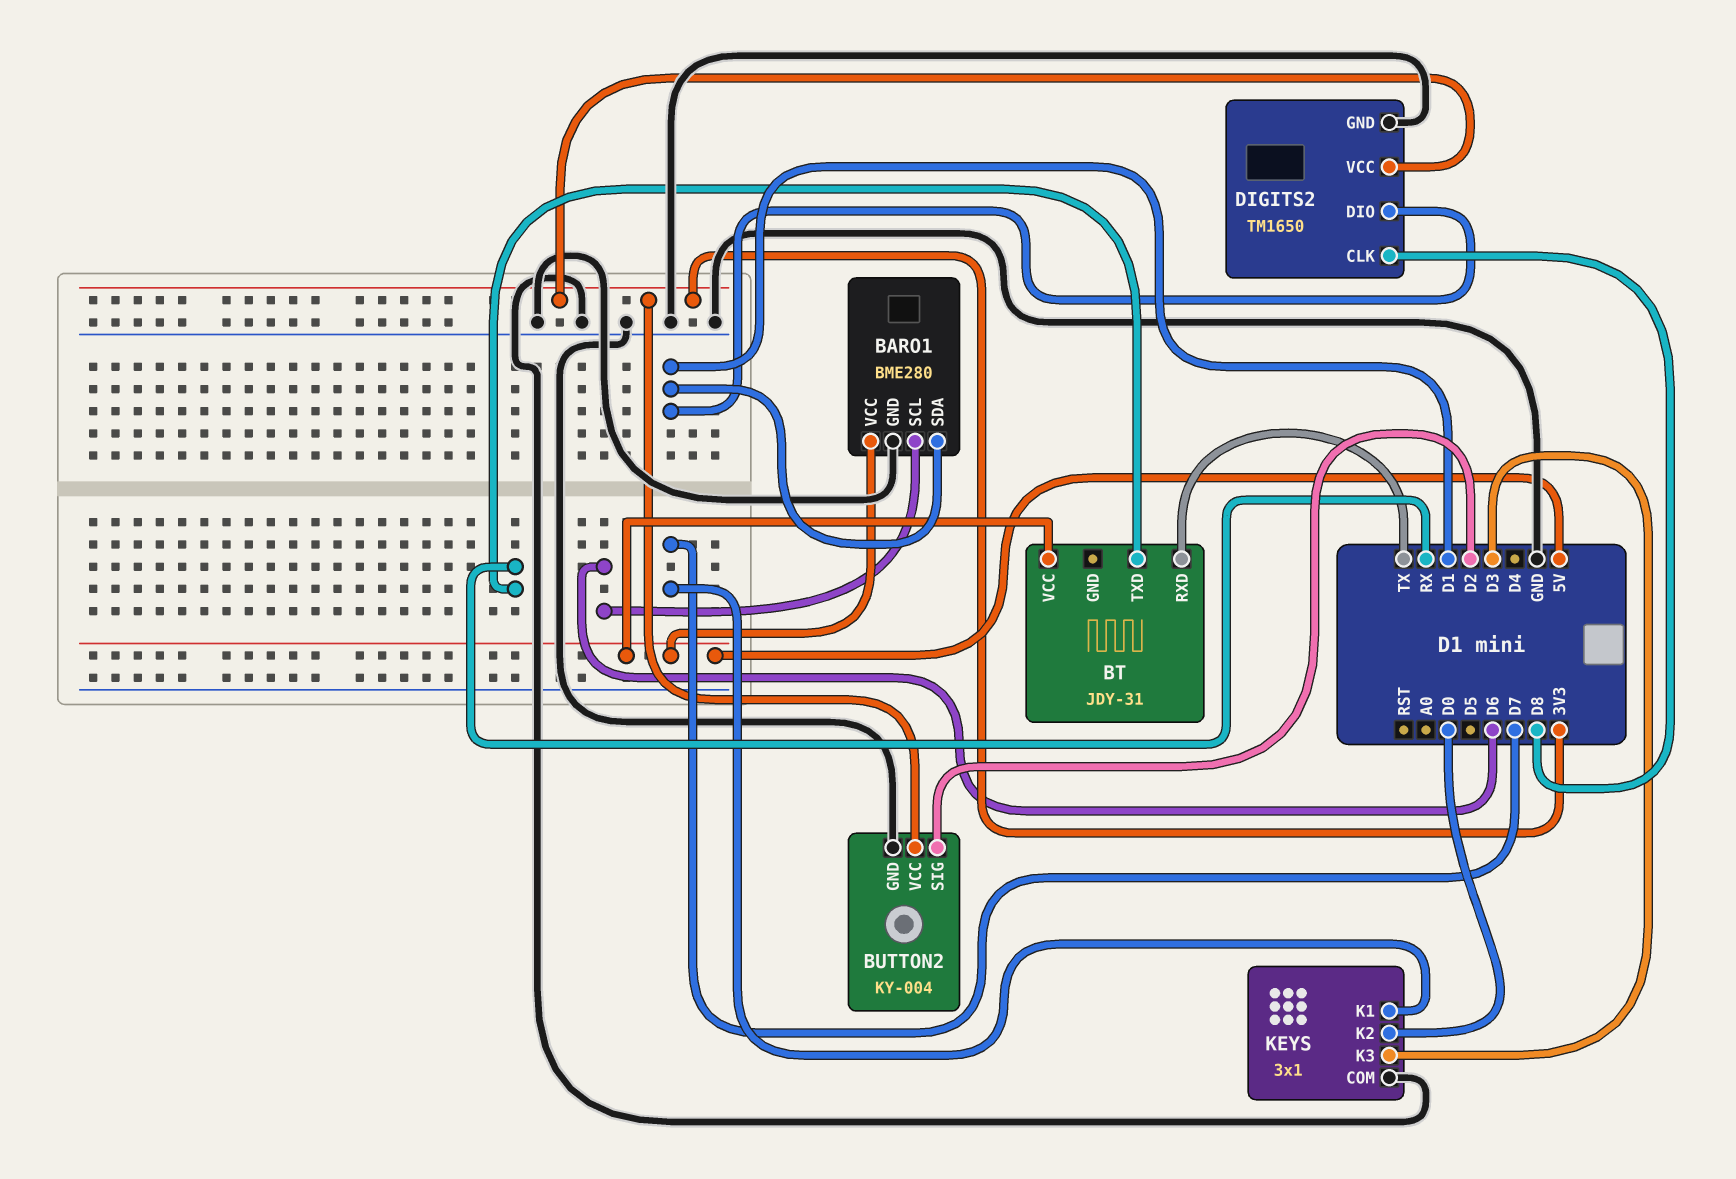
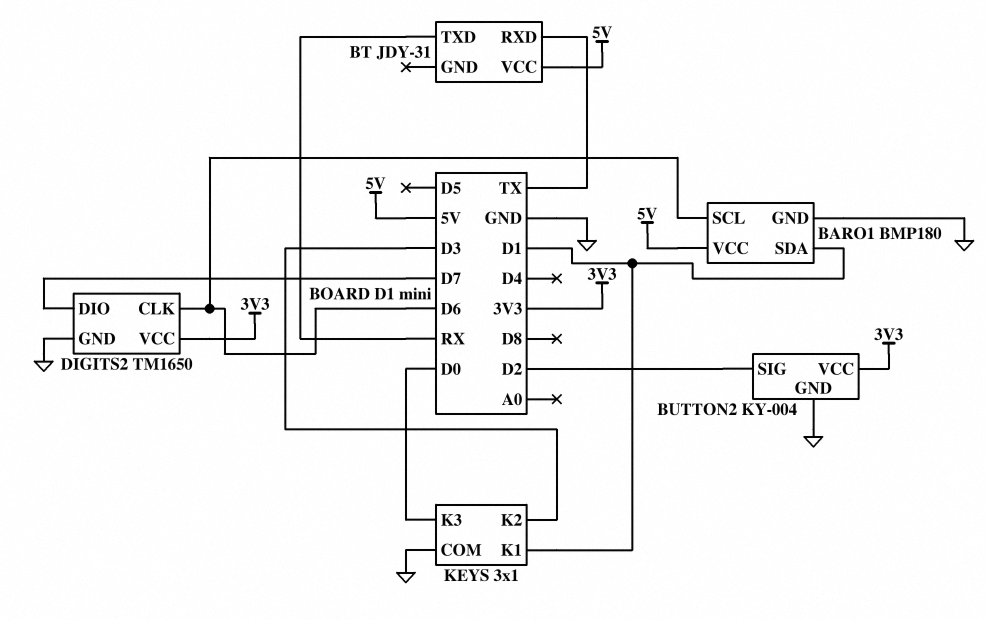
BARO1: BME280 -> BMP180
DIGITS2 pin CLK: D8 -> D6
DIGITS2 pin DIO: D1 -> D7
KEYS pin K1: D7 -> D1
KEYS pin K2: D0 -> D3
KEYS pin K3: D3 -> D0

